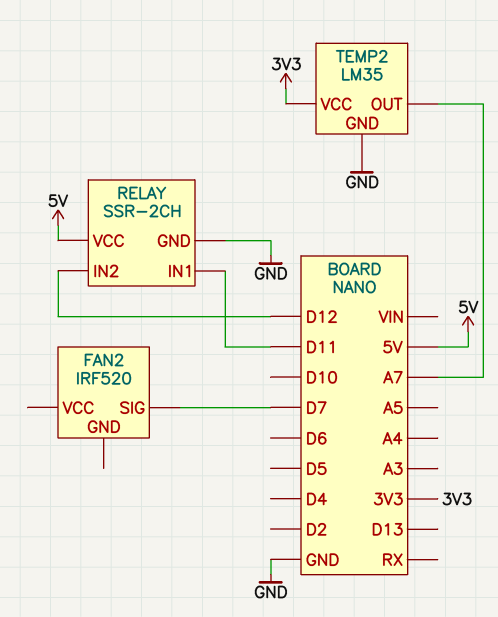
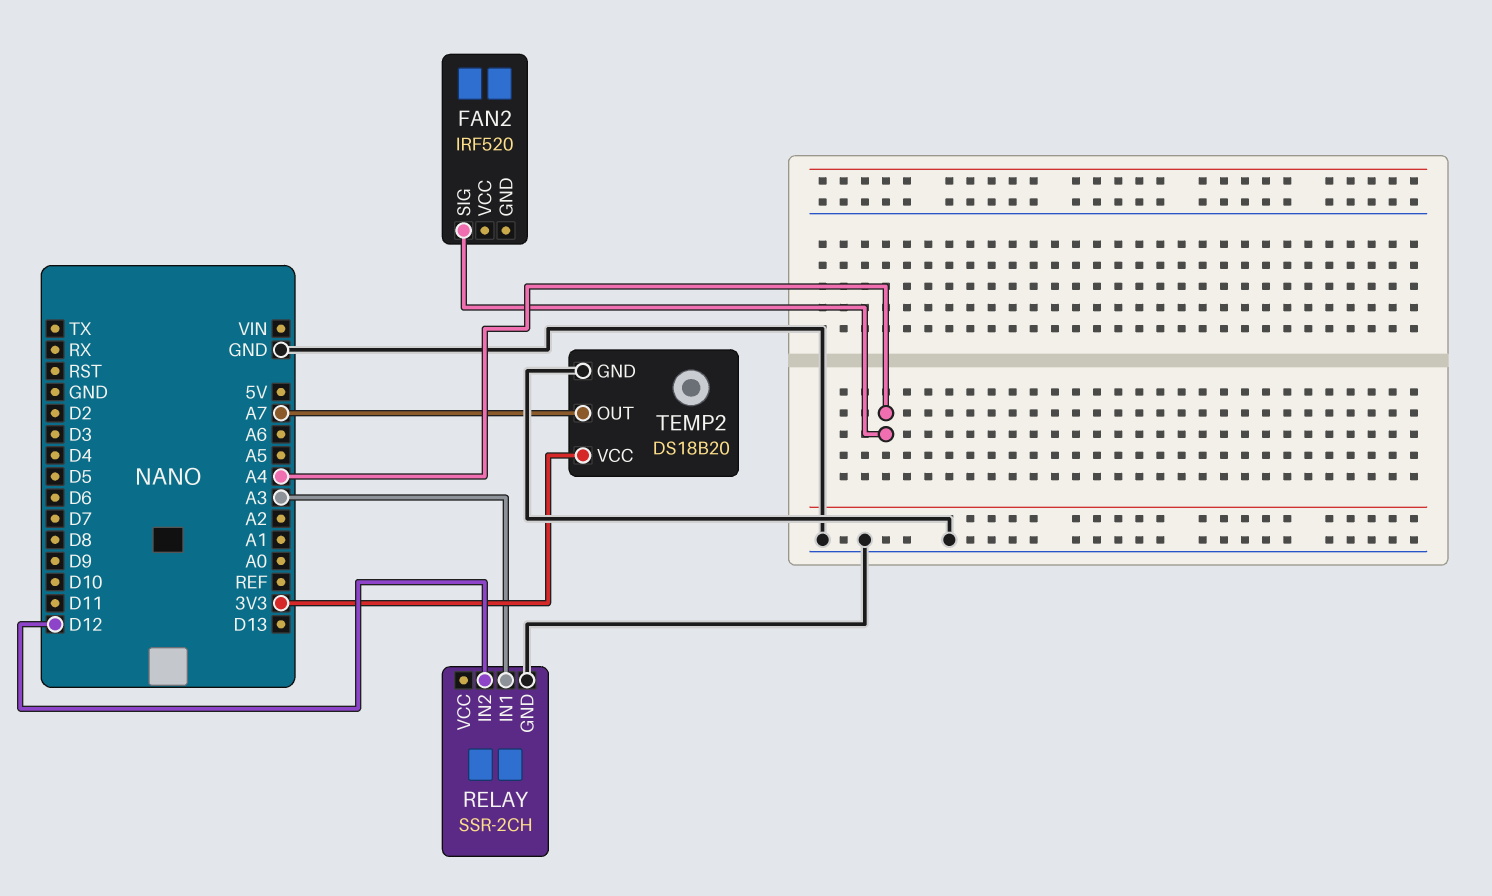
FAN2 pin SIG: D7 -> A4
RELAY pin IN1: D11 -> A3
RELAY pin VCC: 5V -> none
TEMP2: LM35 -> DS18B20

